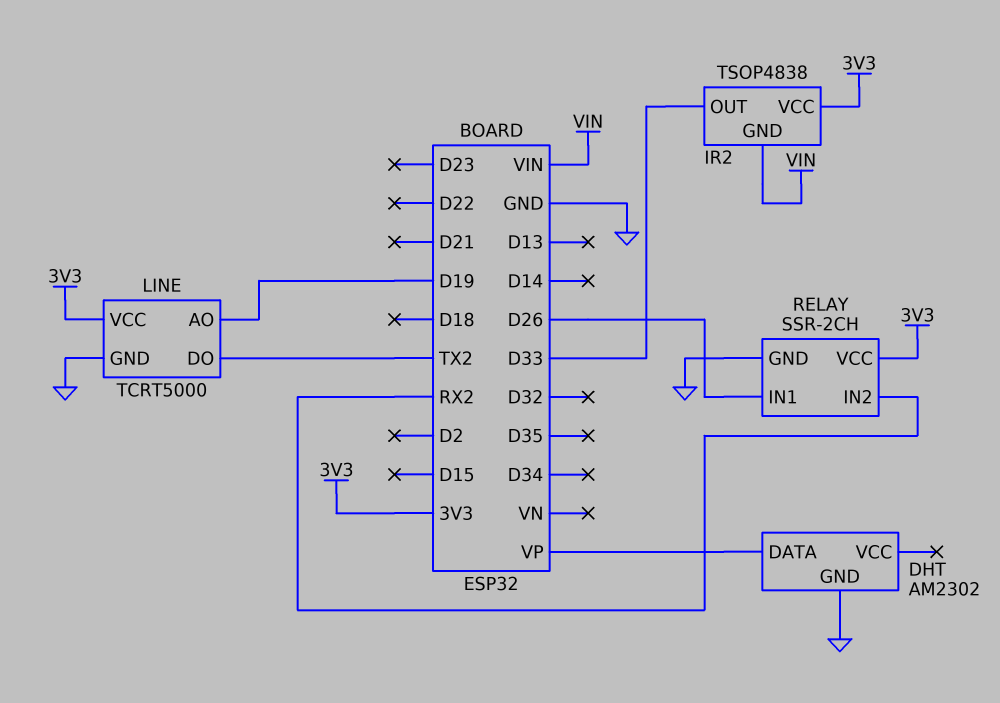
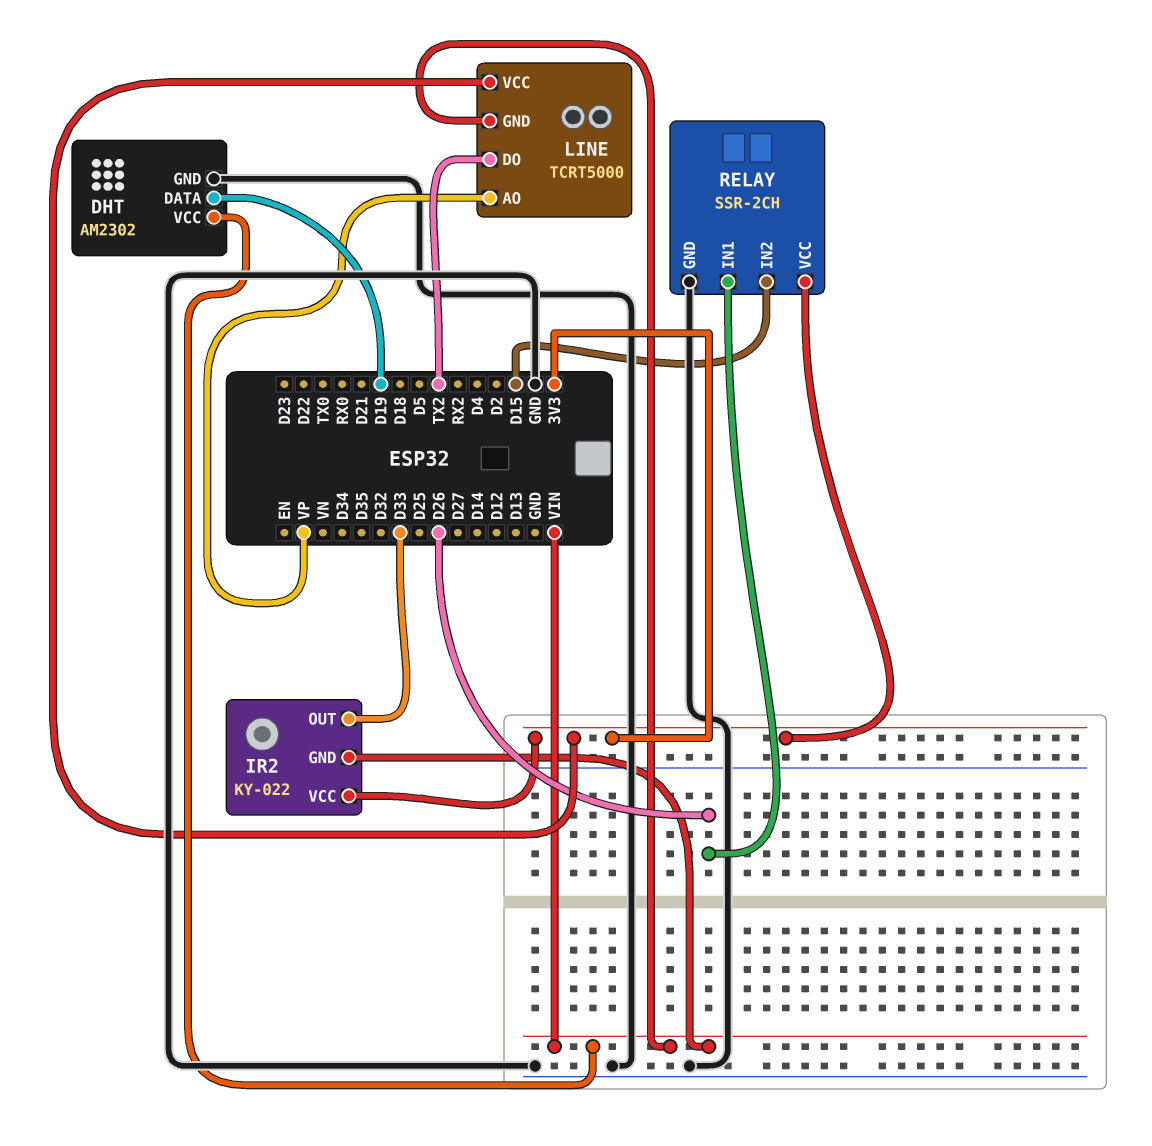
DHT pin DATA: VP -> D19
DHT pin VCC: none -> VIN
IR2: TSOP4838 -> KY-022
LINE pin AO: D19 -> VP
LINE pin GND: GND -> VIN
RELAY pin IN2: RX2 -> D15

